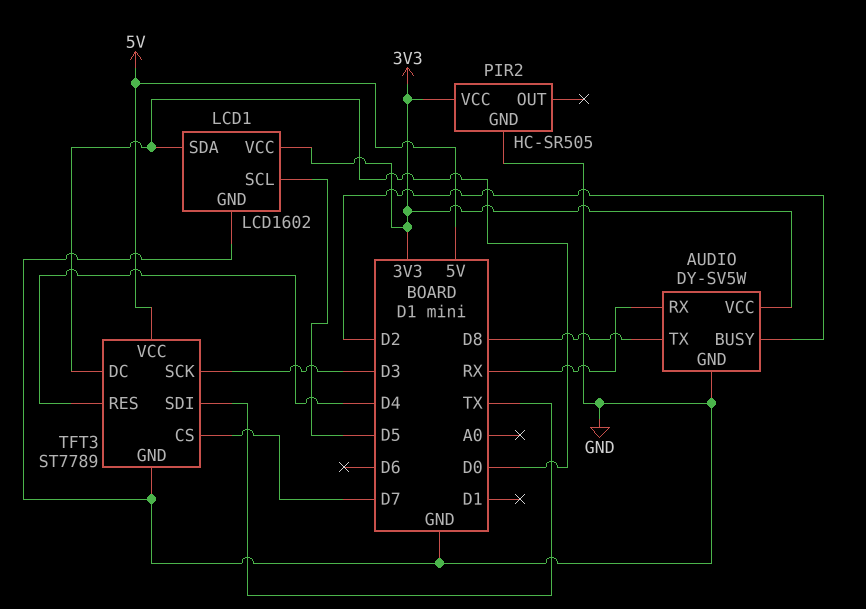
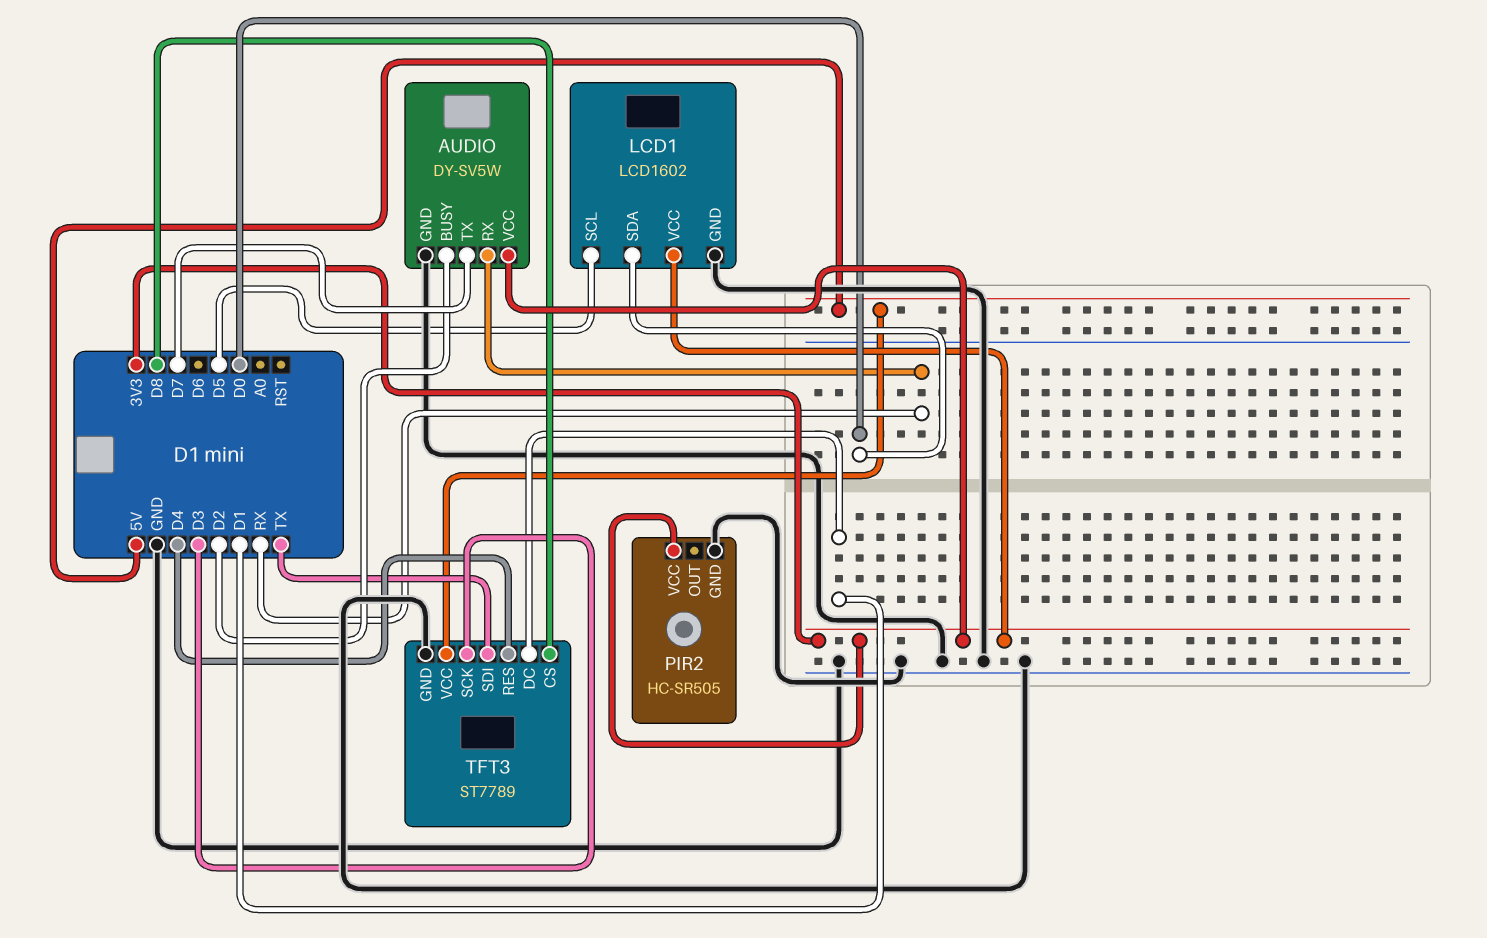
AUDIO pin TX: D8 -> D7
TFT3 pin CS: D7 -> D8
TFT3 pin DC: D0 -> D1

